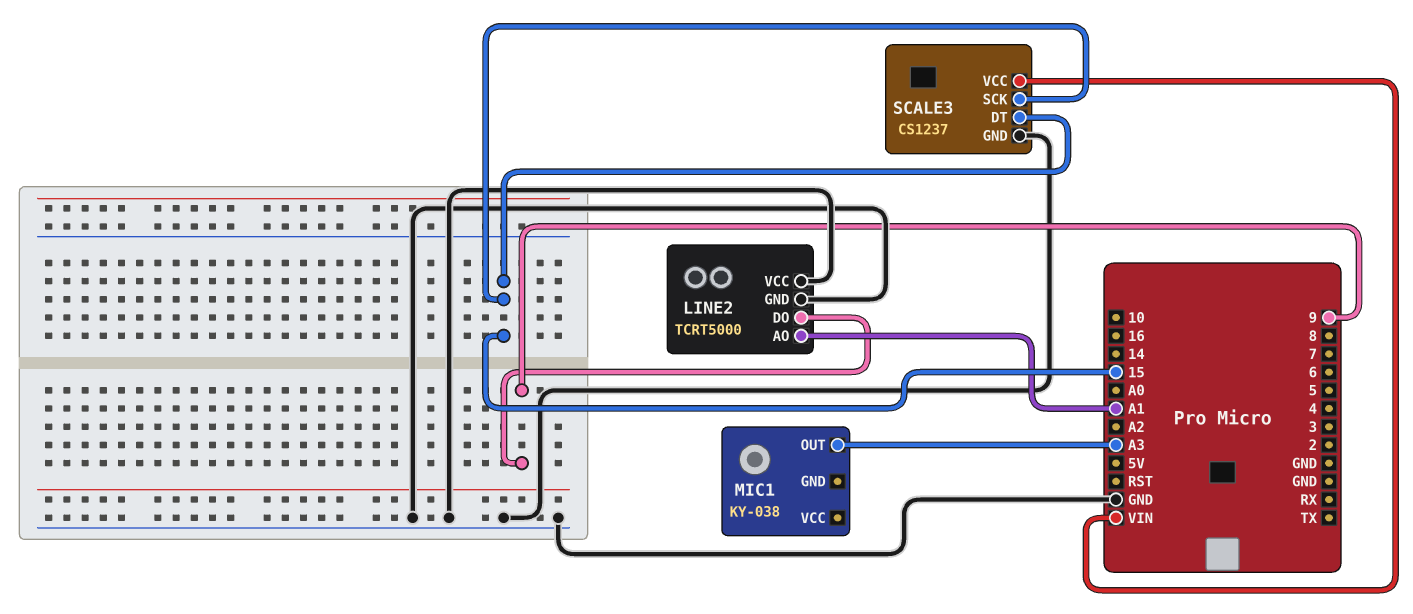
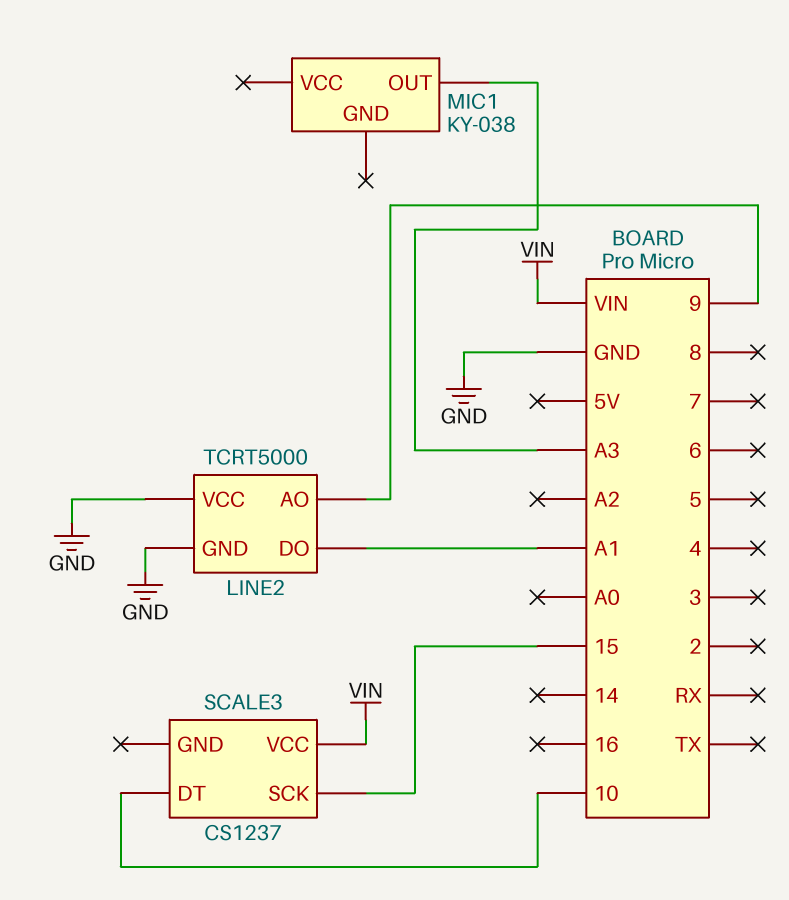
LINE2 pin AO: A1 -> 9
LINE2 pin DO: 9 -> A1
SCALE3 pin DT: 15 -> 10
SCALE3 pin GND: GND -> none

